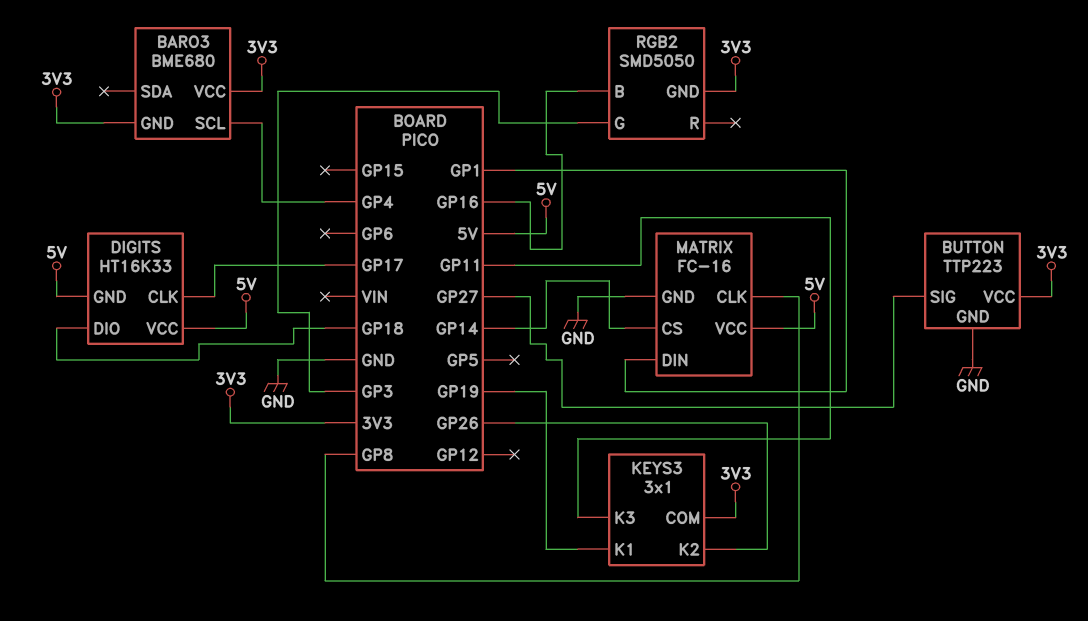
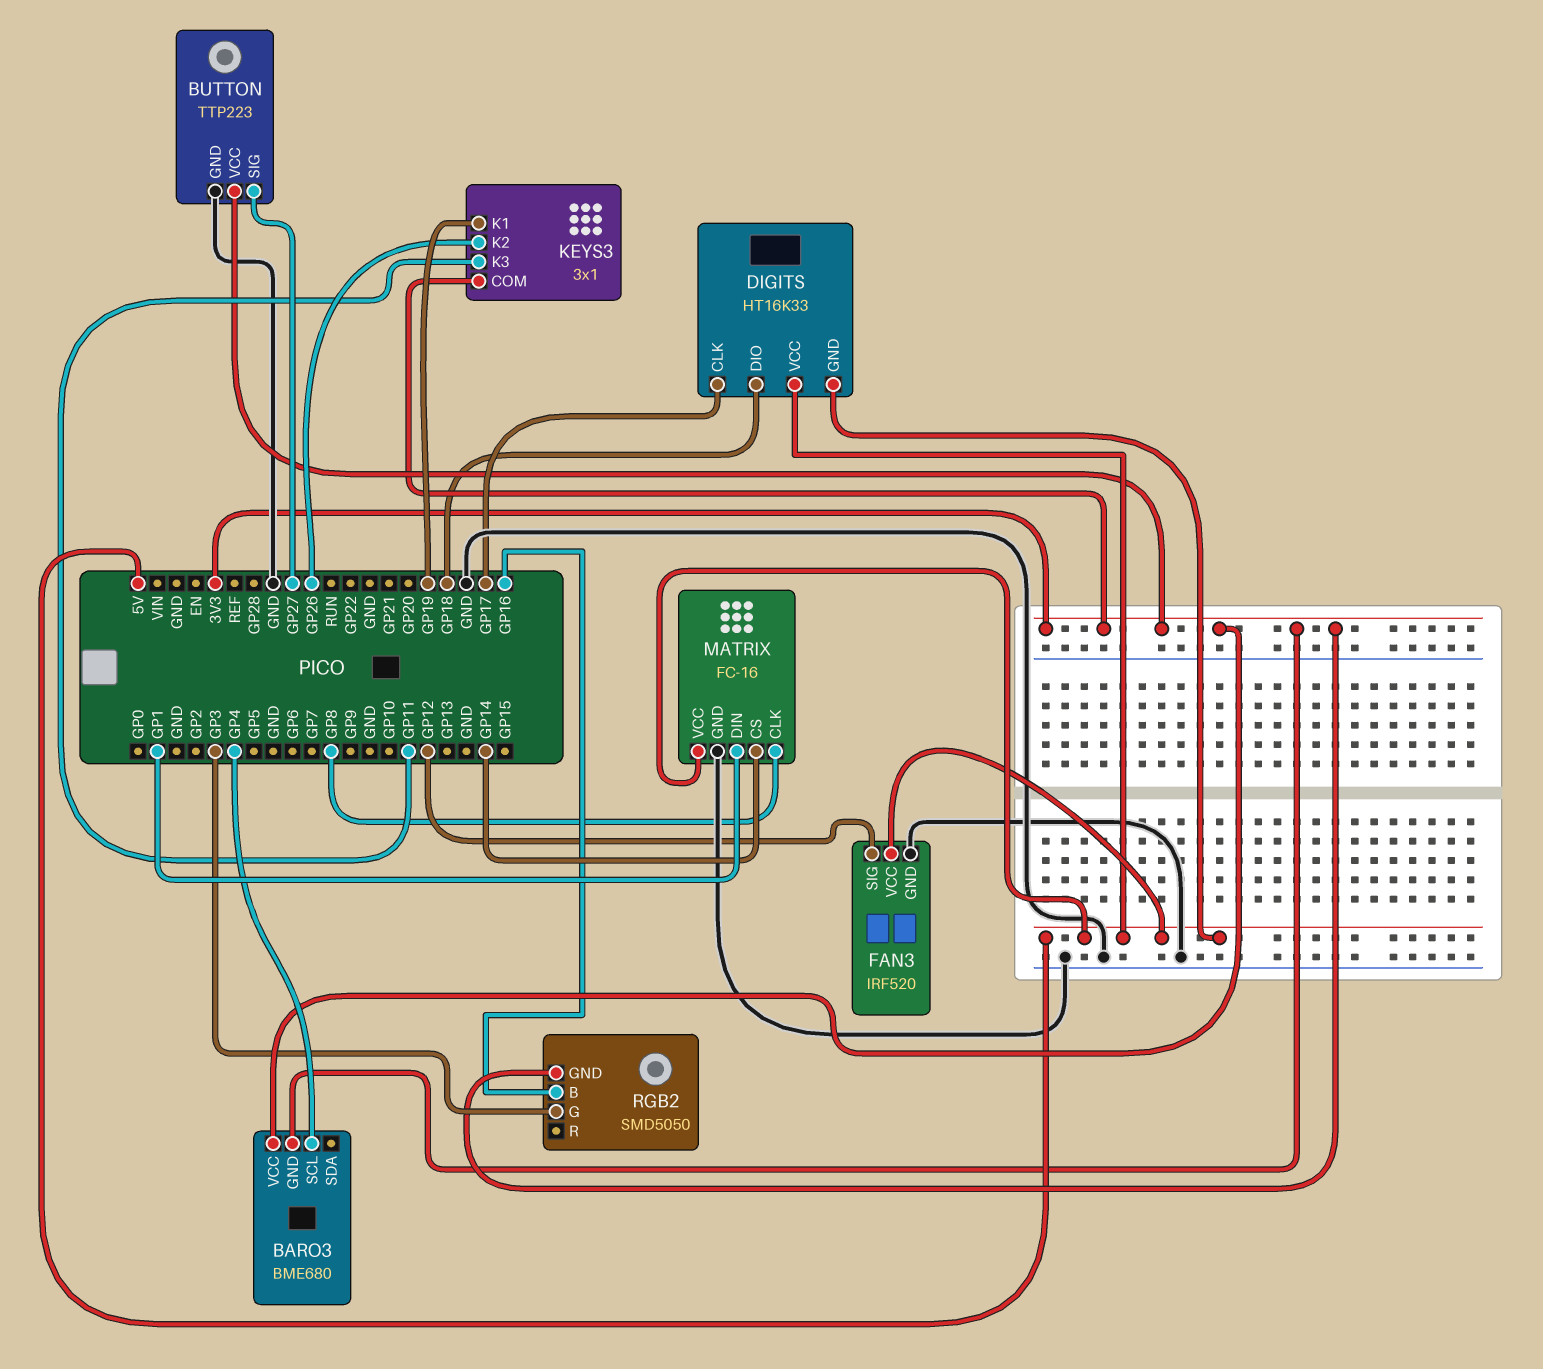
FAN3: none -> IRF520
FAN3 pin GND: none -> GND
FAN3 pin SIG: none -> GP12
FAN3 pin VCC: none -> 5V

